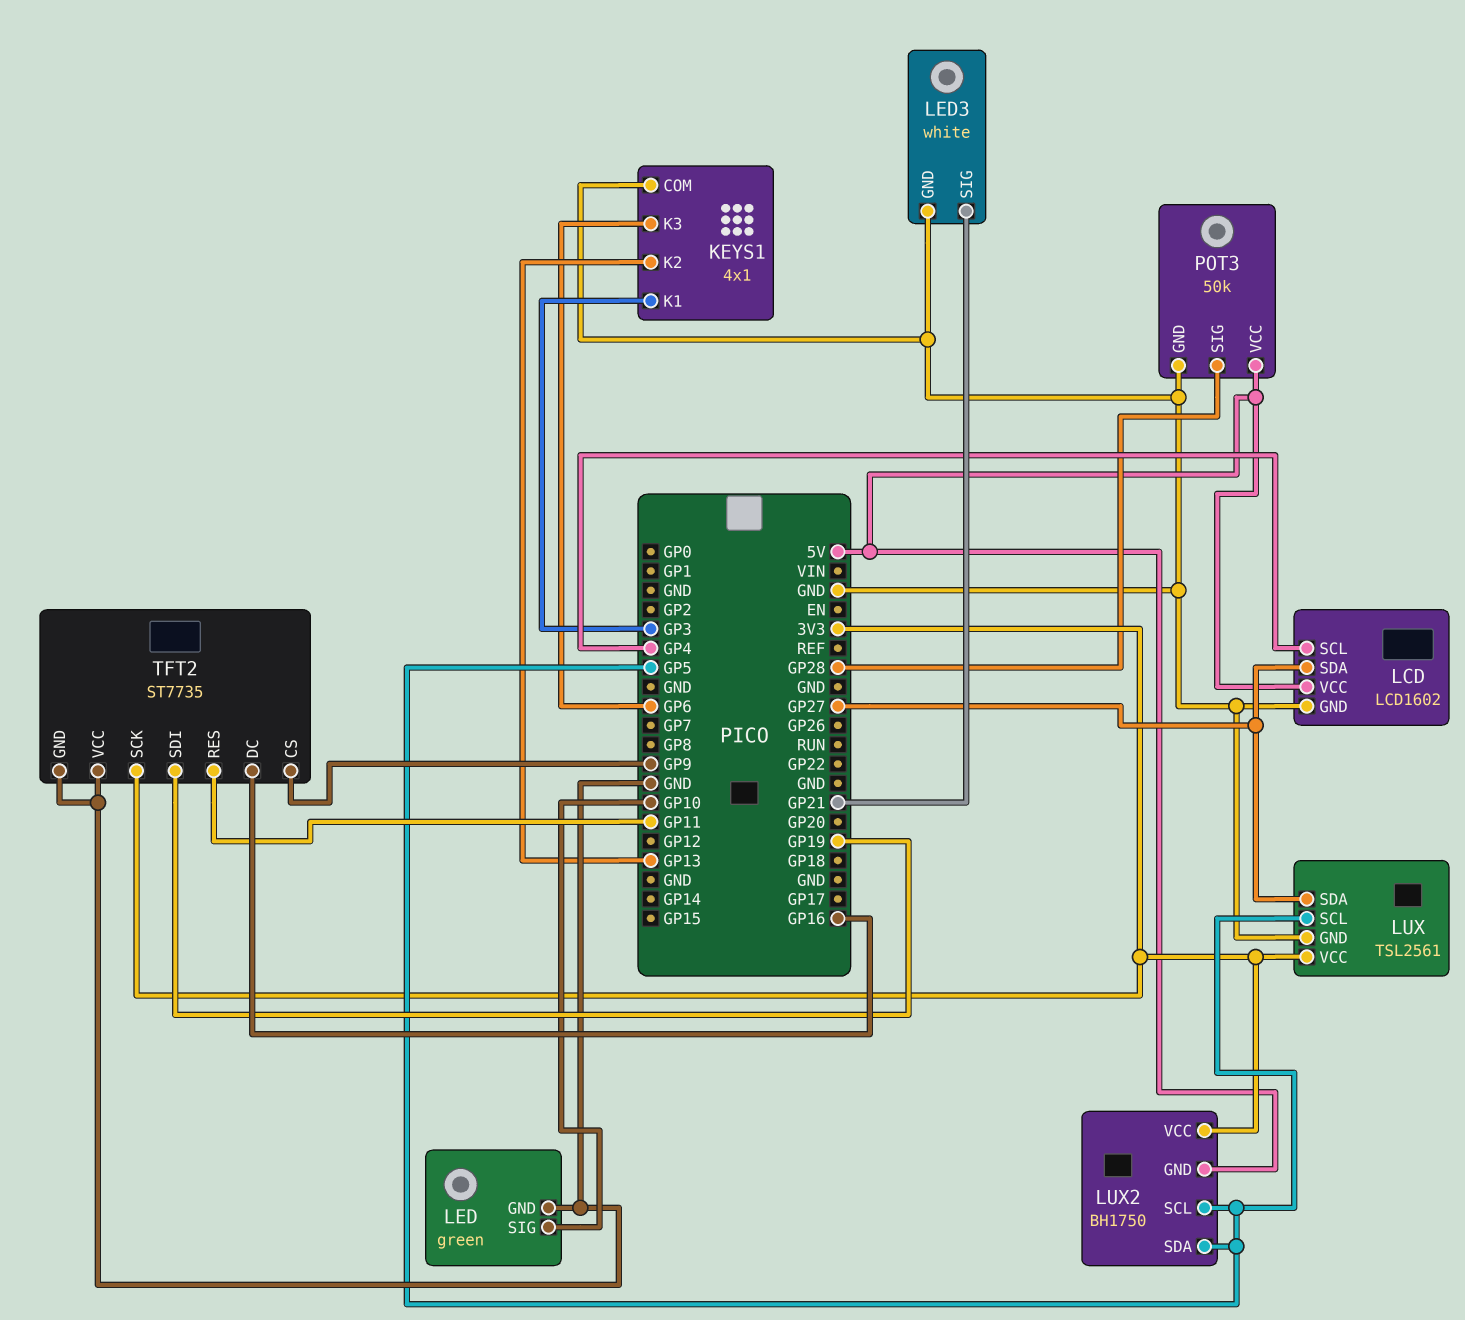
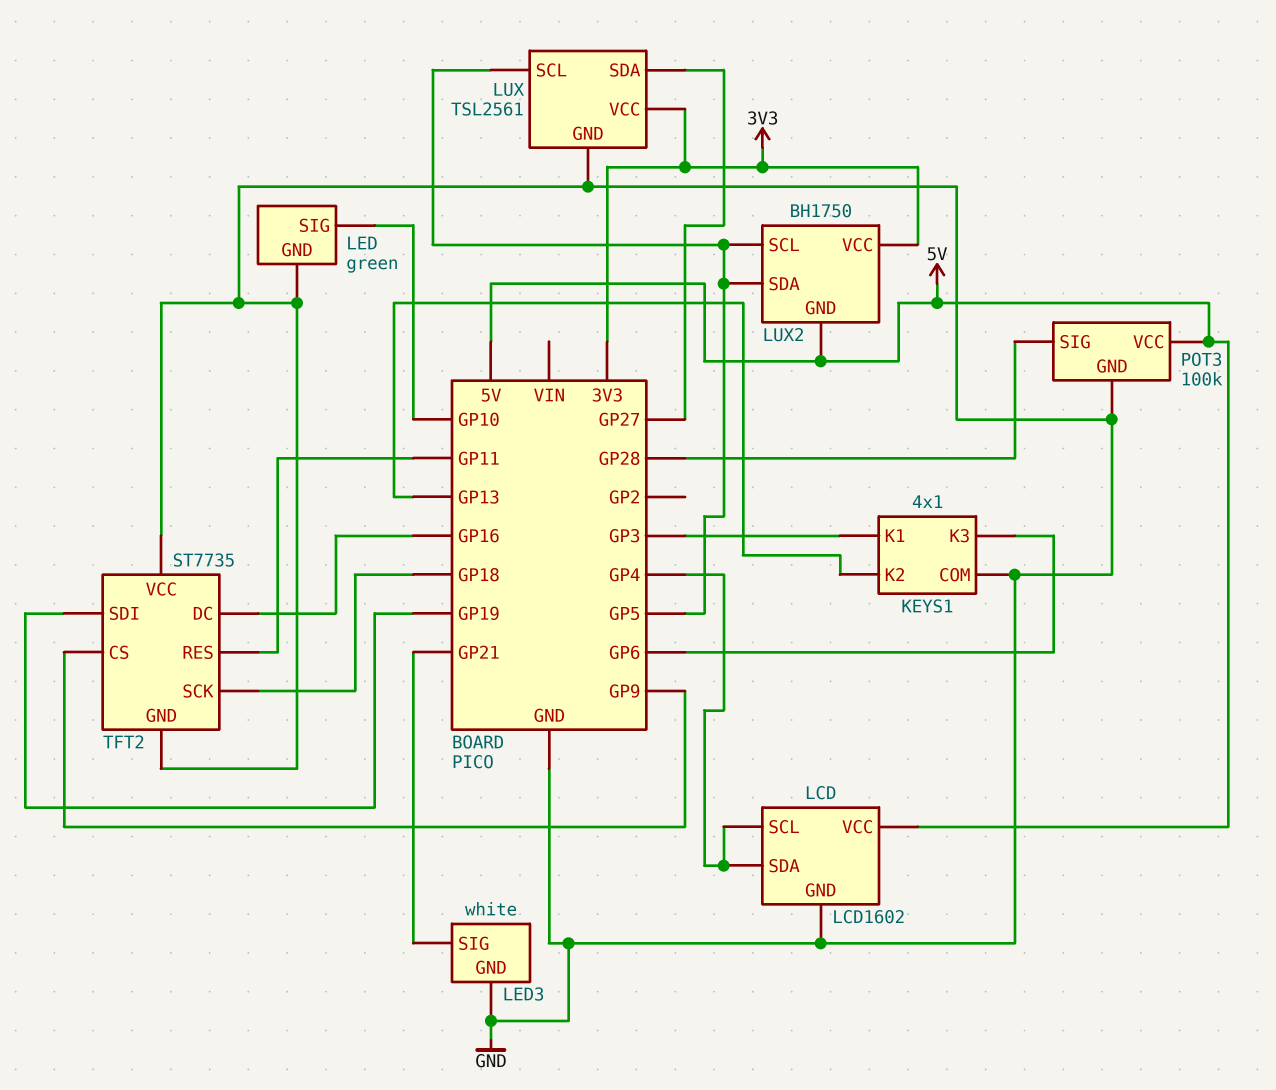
LCD pin SDA: GP27 -> GP4
POT3: 50k -> 100k
TFT2 pin SCK: 3V3 -> GP18

